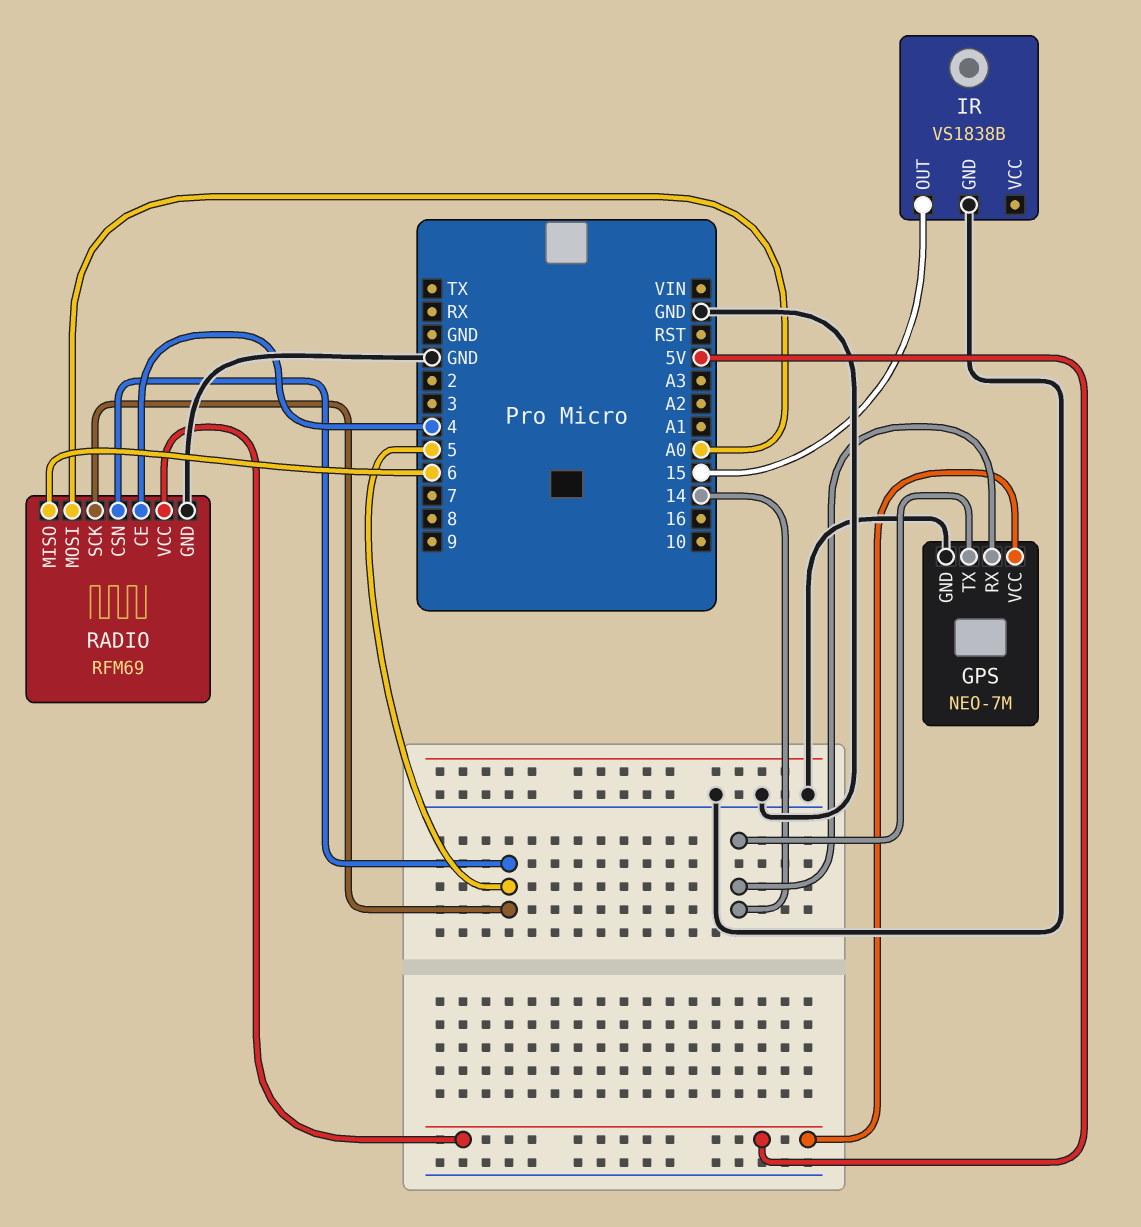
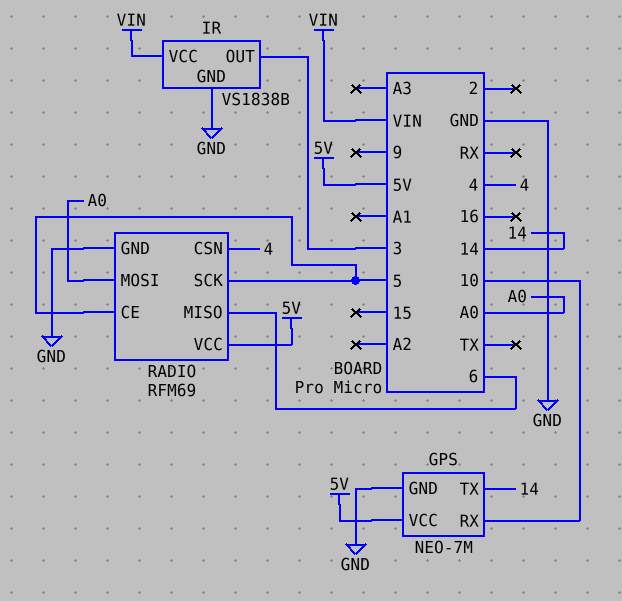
GPS pin RX: 14 -> 10
IR pin OUT: 15 -> 3
IR pin VCC: none -> VIN
RADIO pin CE: 4 -> 5
RADIO pin CSN: 5 -> 4

